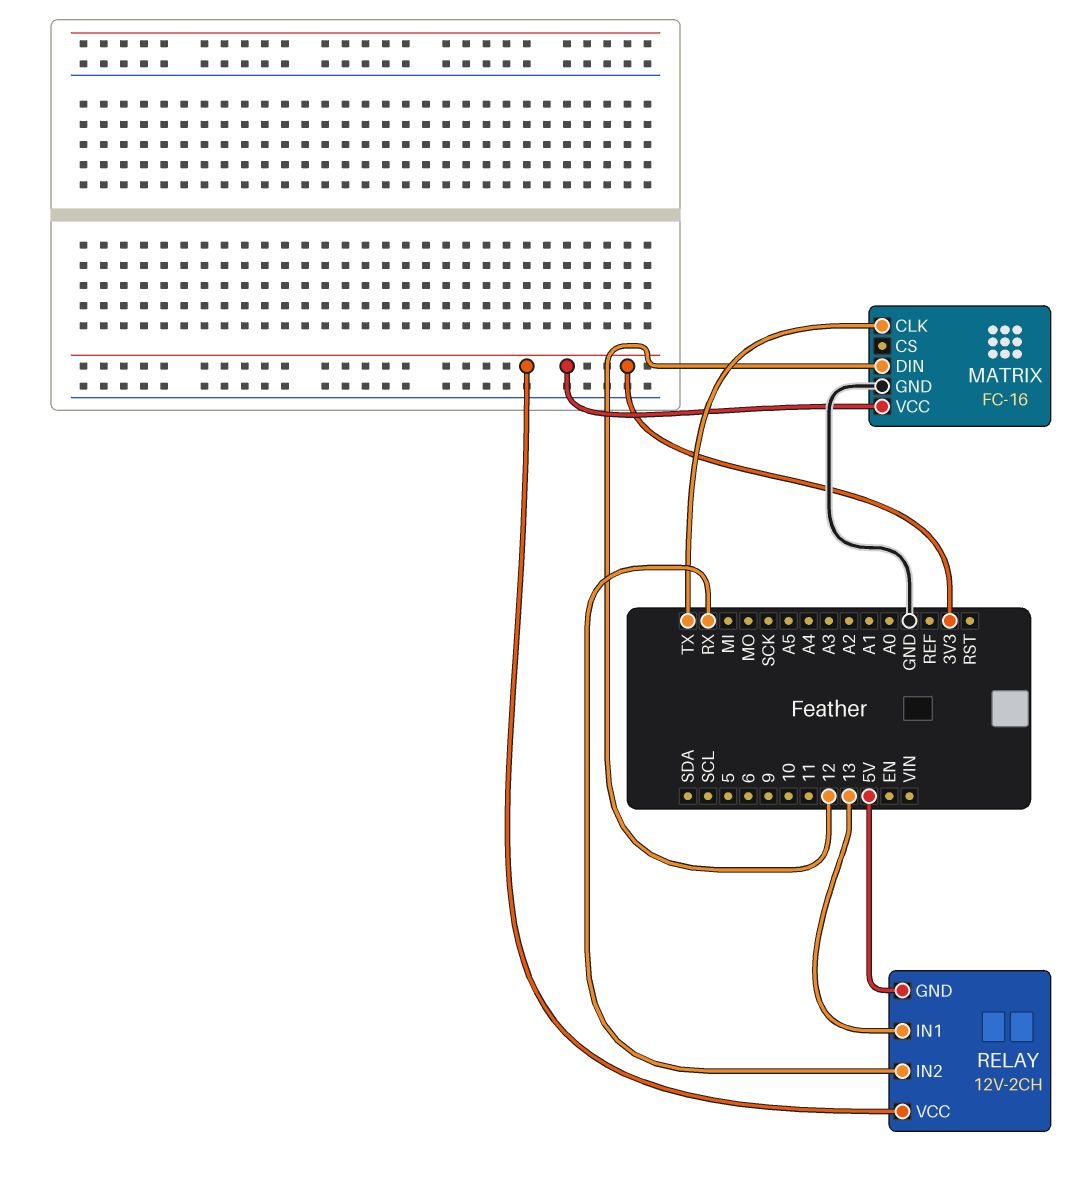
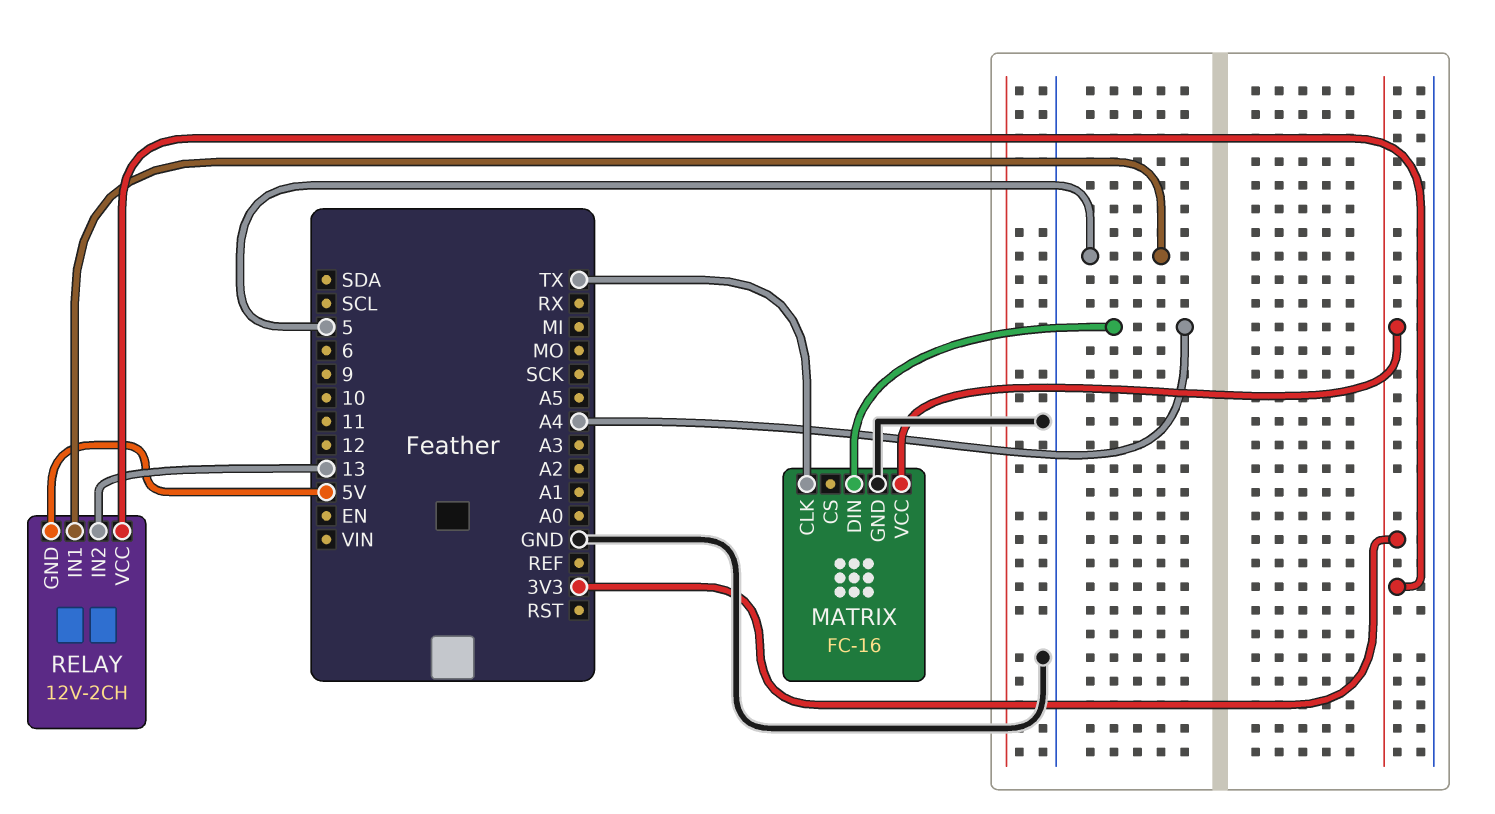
MATRIX pin DIN: 12 -> A4
RELAY pin IN1: 13 -> 5
RELAY pin IN2: RX -> 13

